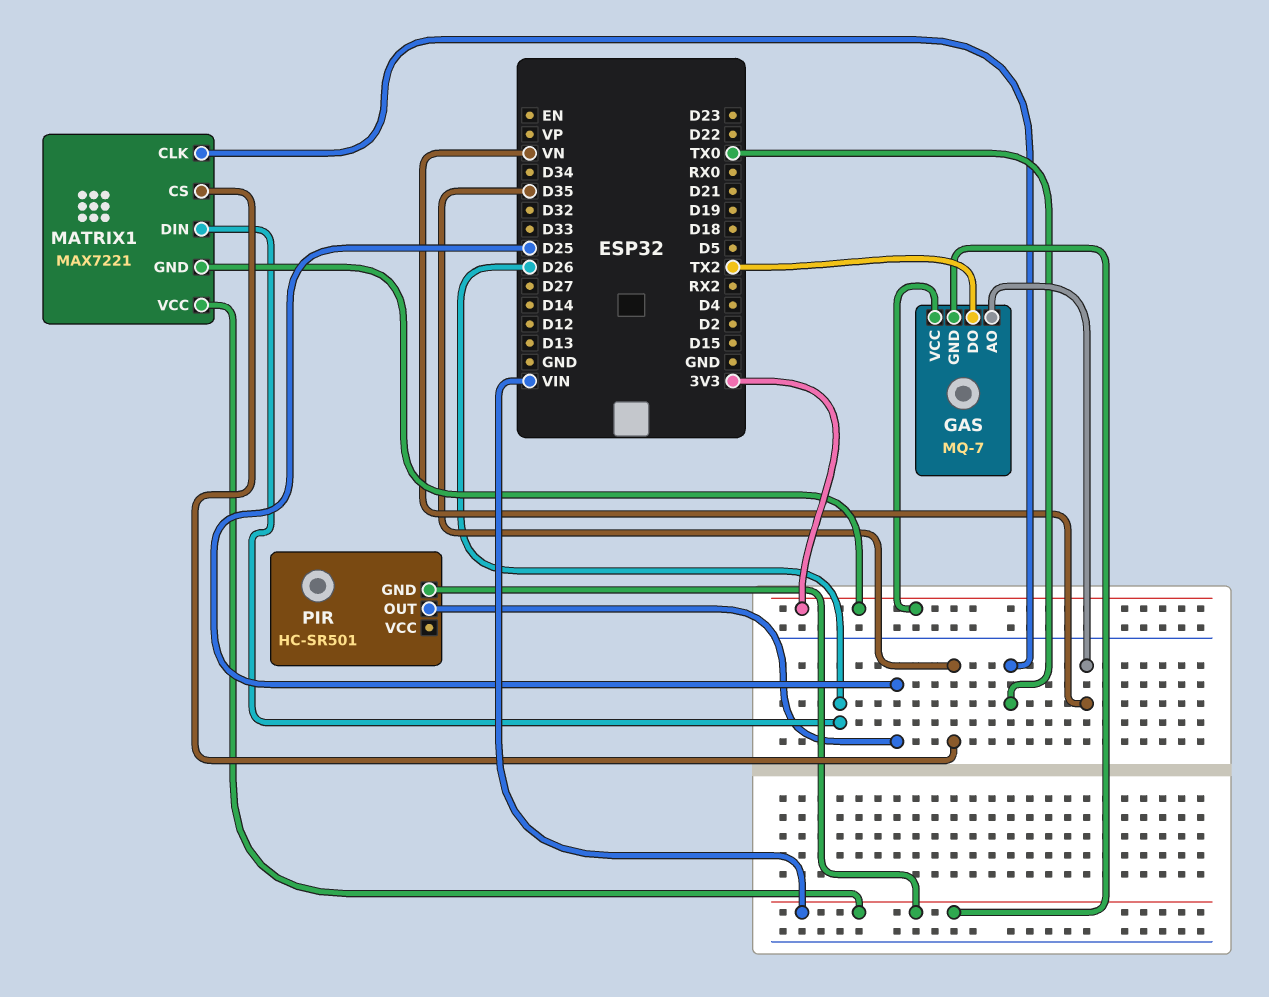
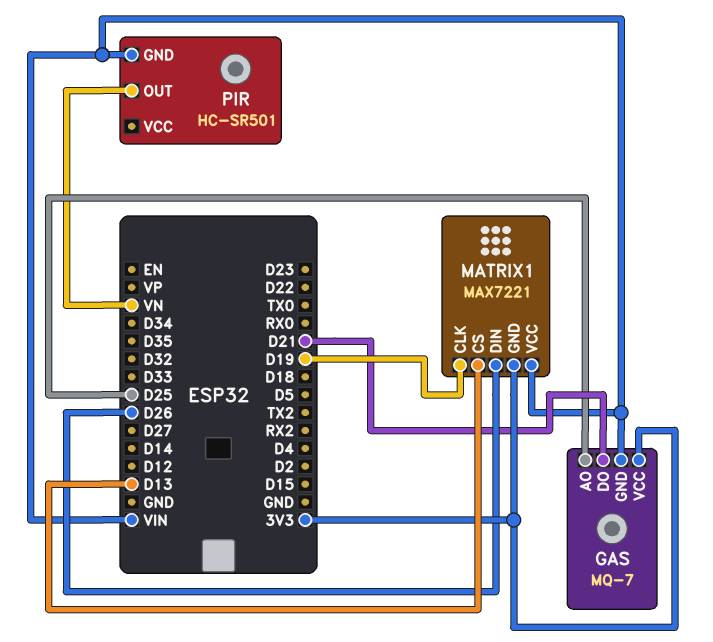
GAS pin AO: VN -> D25
GAS pin DO: TX2 -> D21
MATRIX1 pin CLK: TX0 -> D19
MATRIX1 pin CS: D35 -> D13
PIR pin OUT: D25 -> VN

